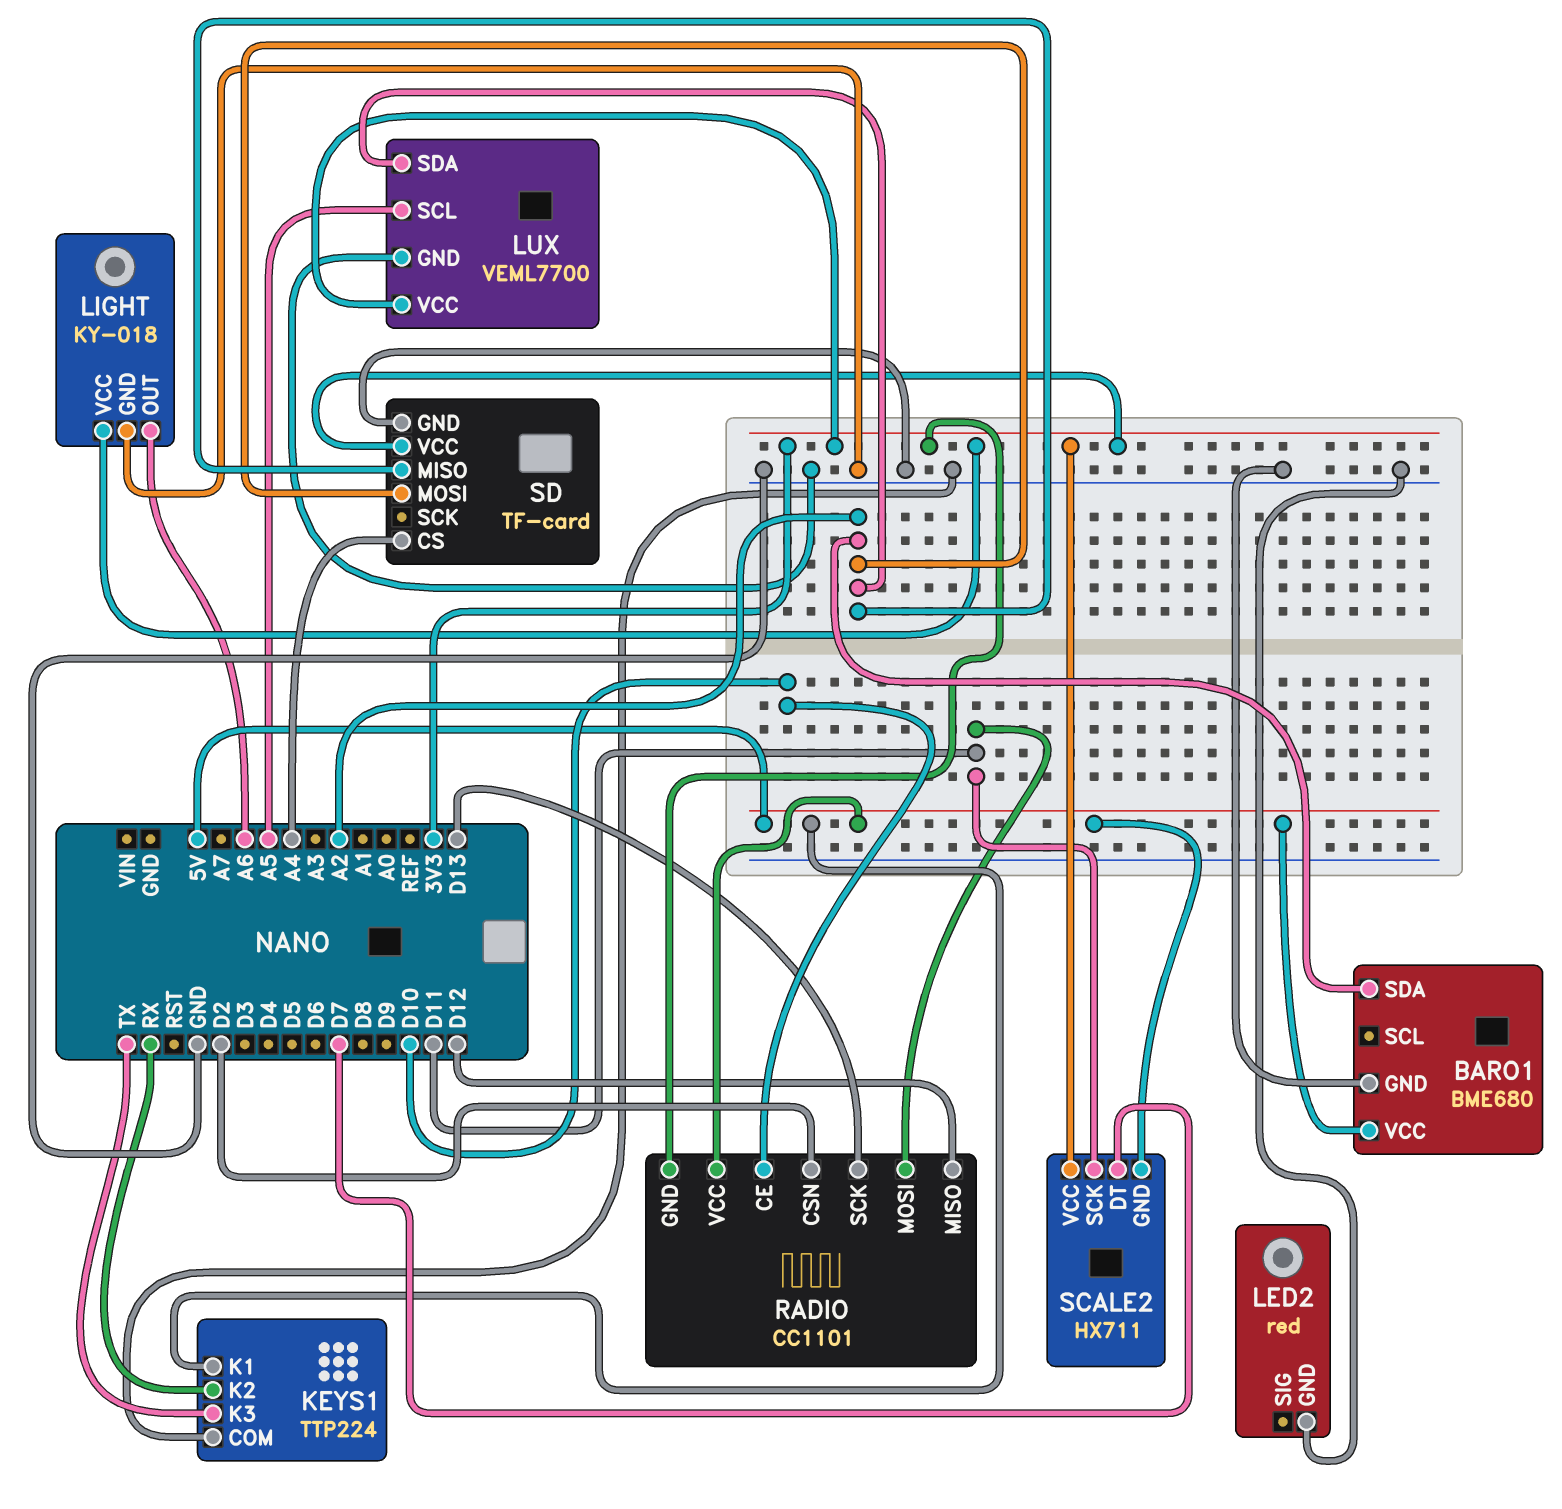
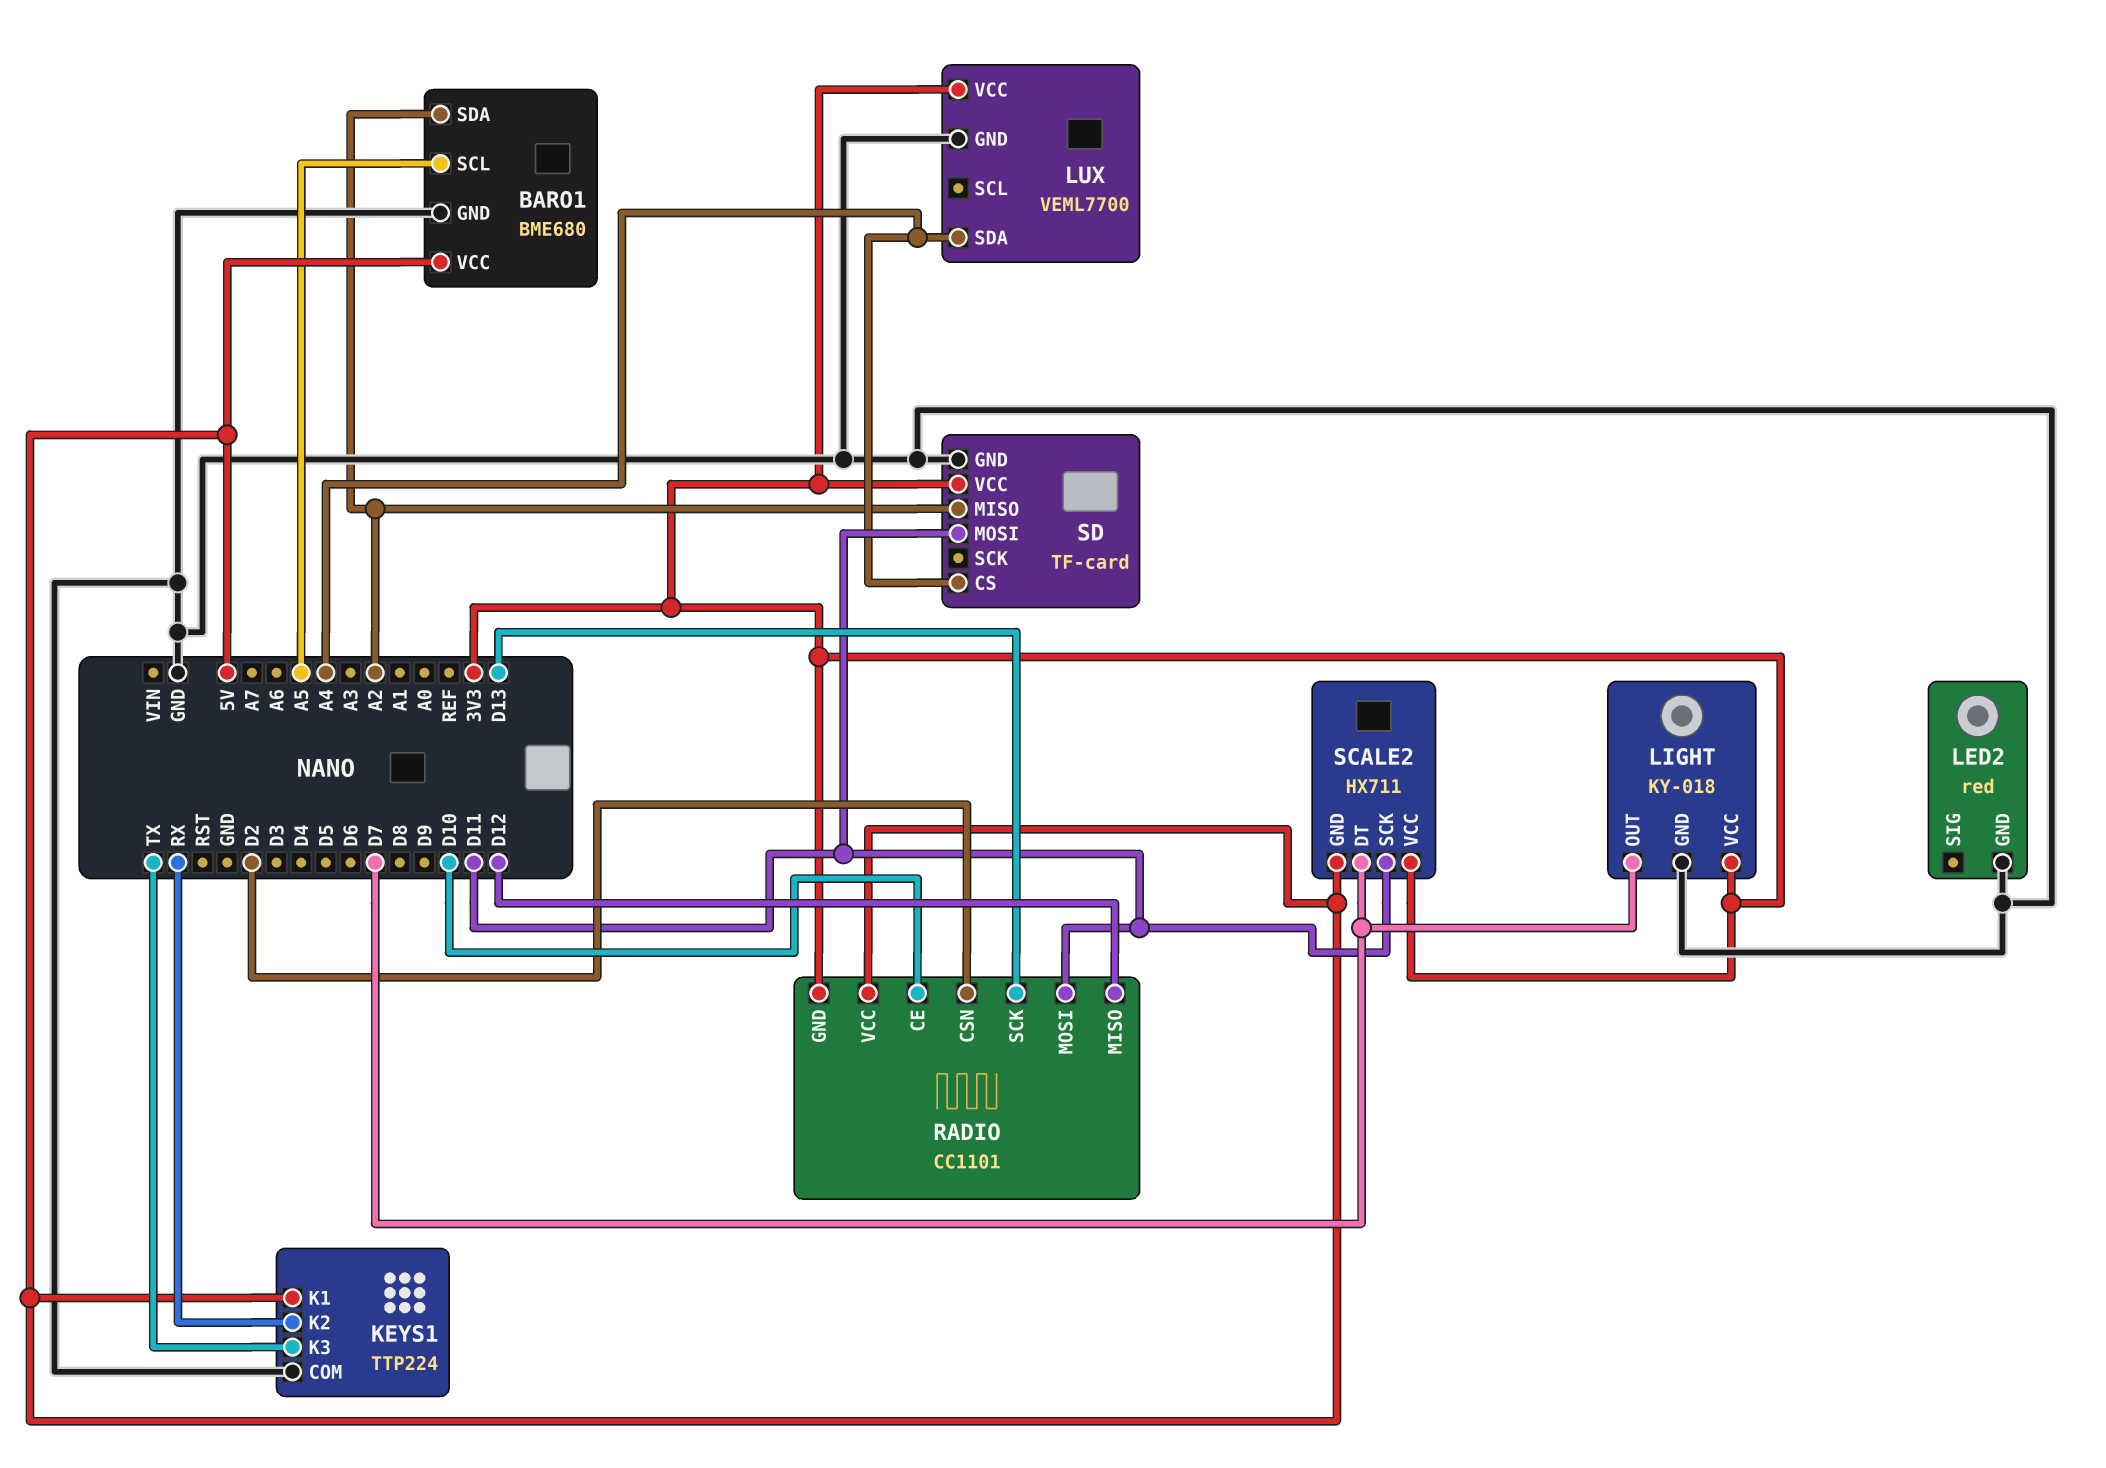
BARO1 pin SCL: none -> A5
LIGHT pin OUT: A6 -> D7
LUX pin SCL: A5 -> none
LUX pin SDA: A2 -> A4
SD pin MOSI: A2 -> D11

